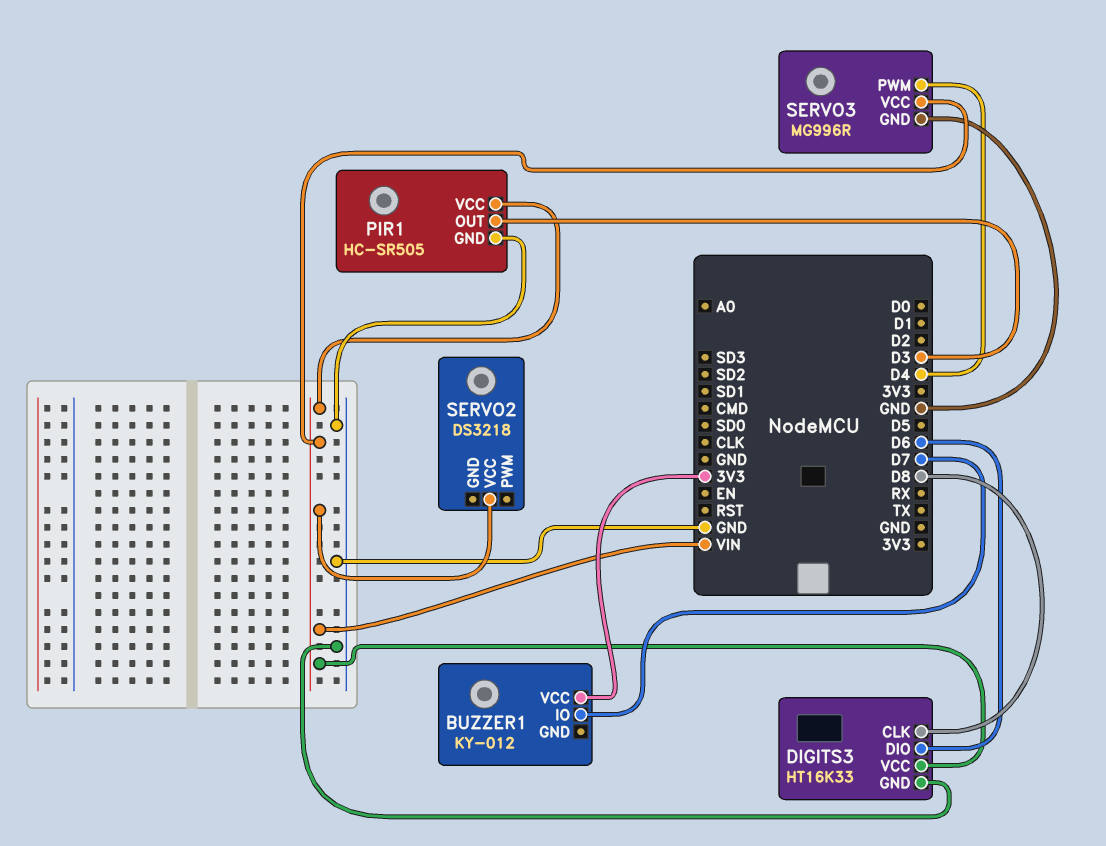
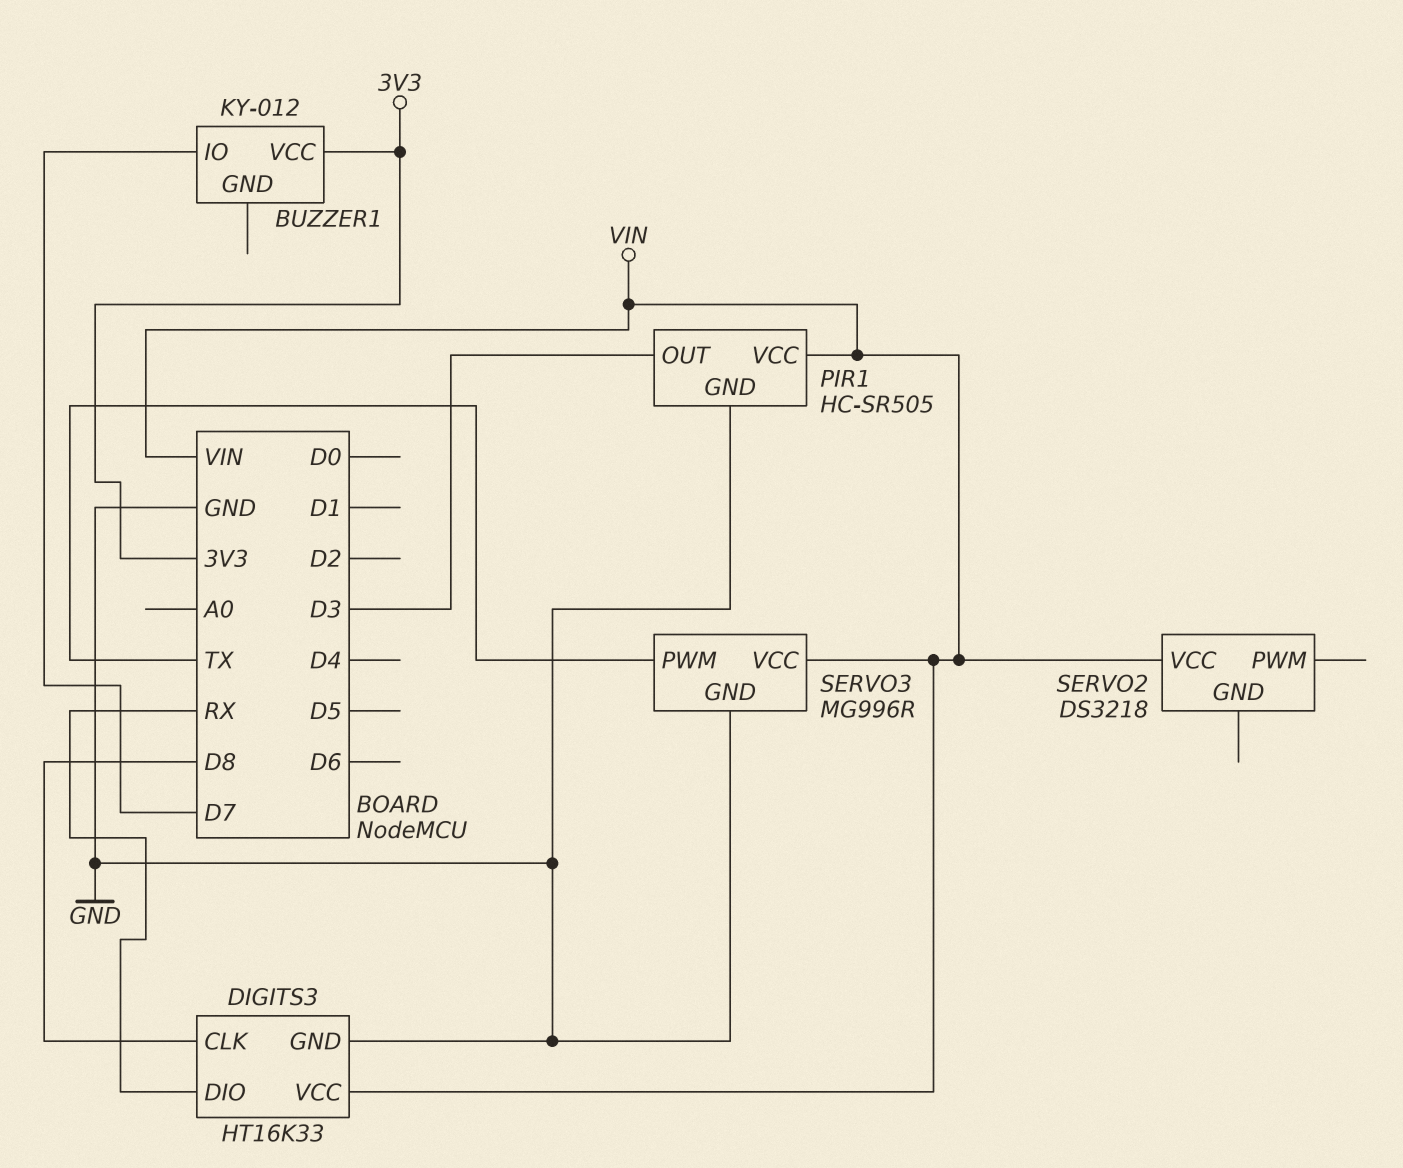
DIGITS3 pin DIO: D6 -> RX
SERVO3 pin PWM: D4 -> TX

